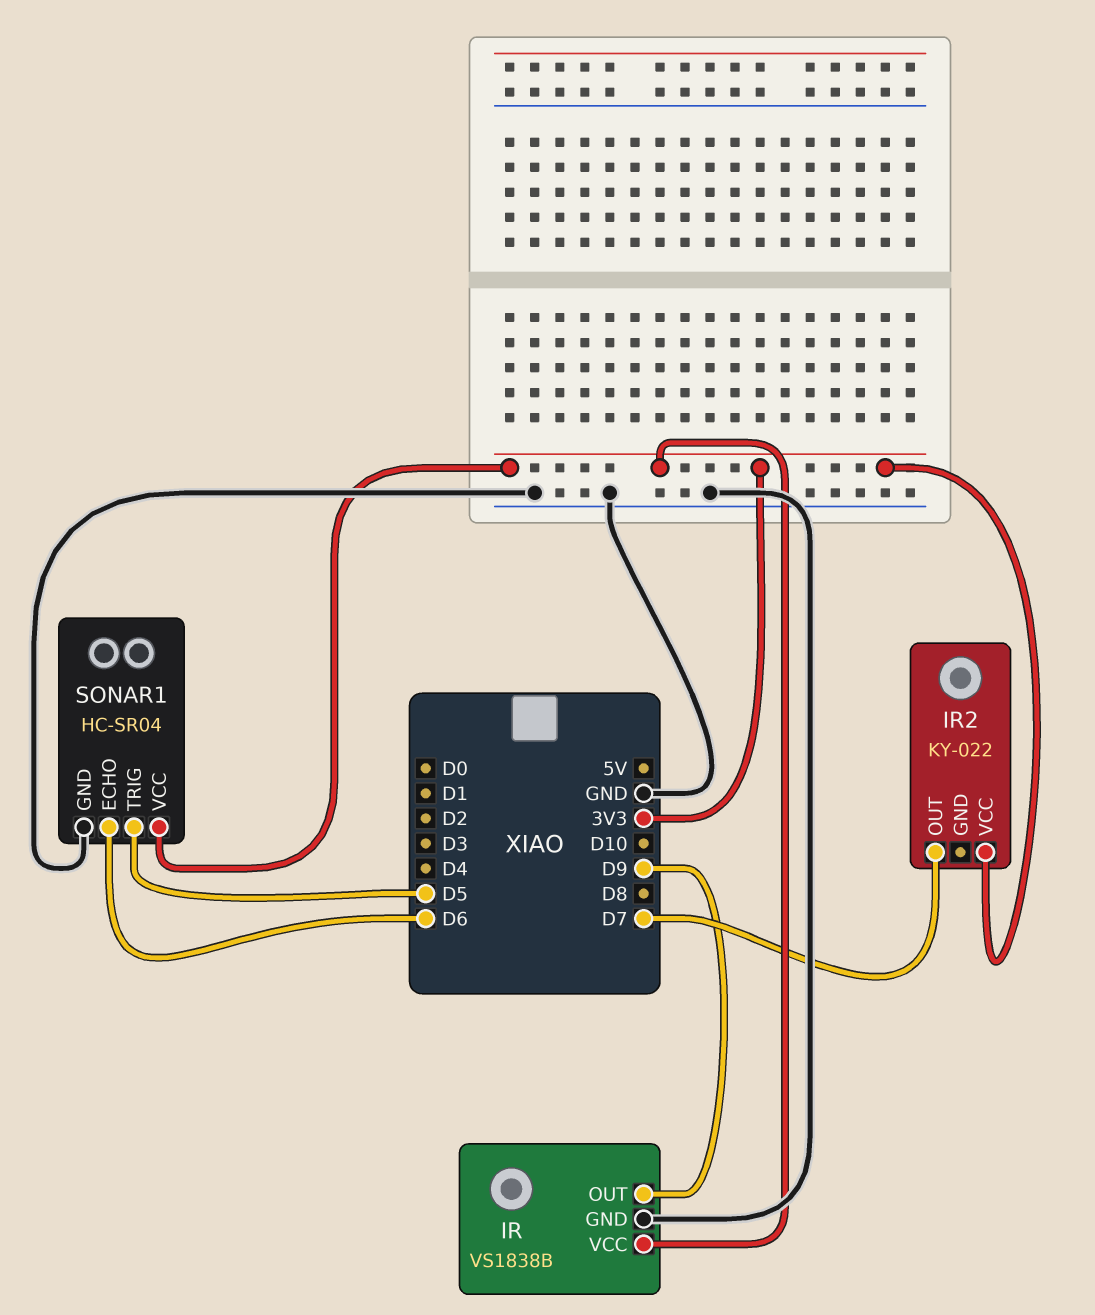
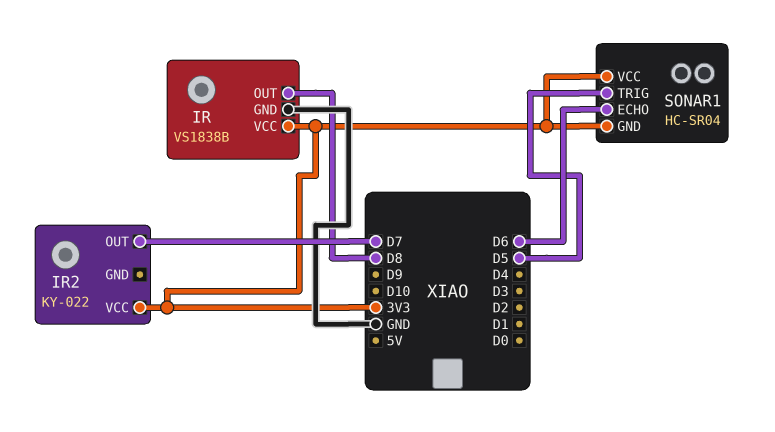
IR pin OUT: D9 -> D8
SONAR1 pin GND: GND -> 3V3

